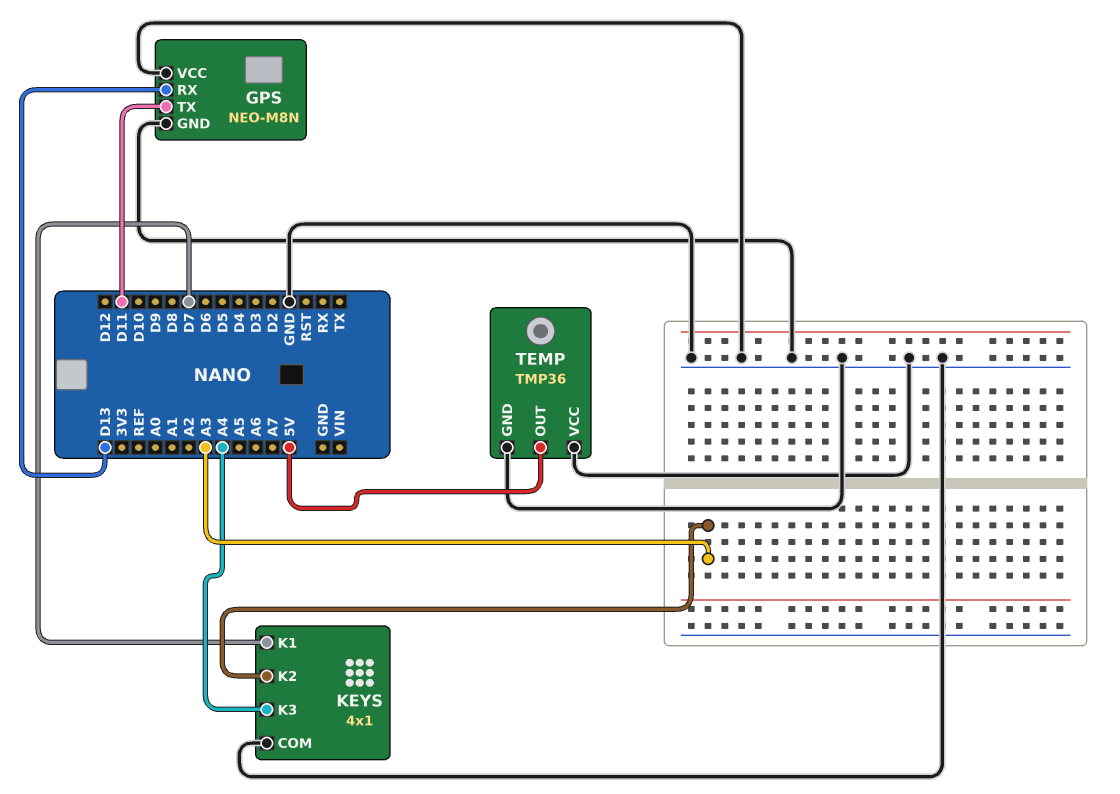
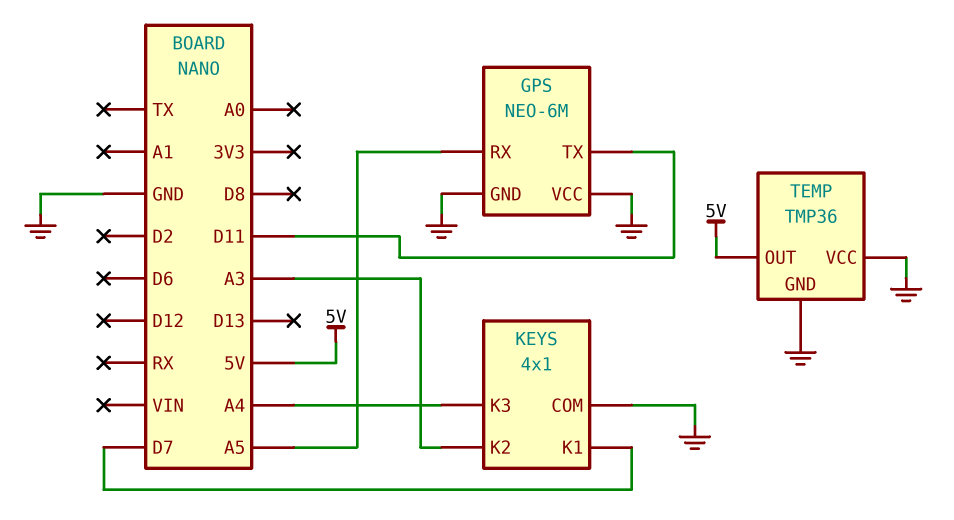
GPS: NEO-M8N -> NEO-6M
GPS pin RX: D13 -> A5

